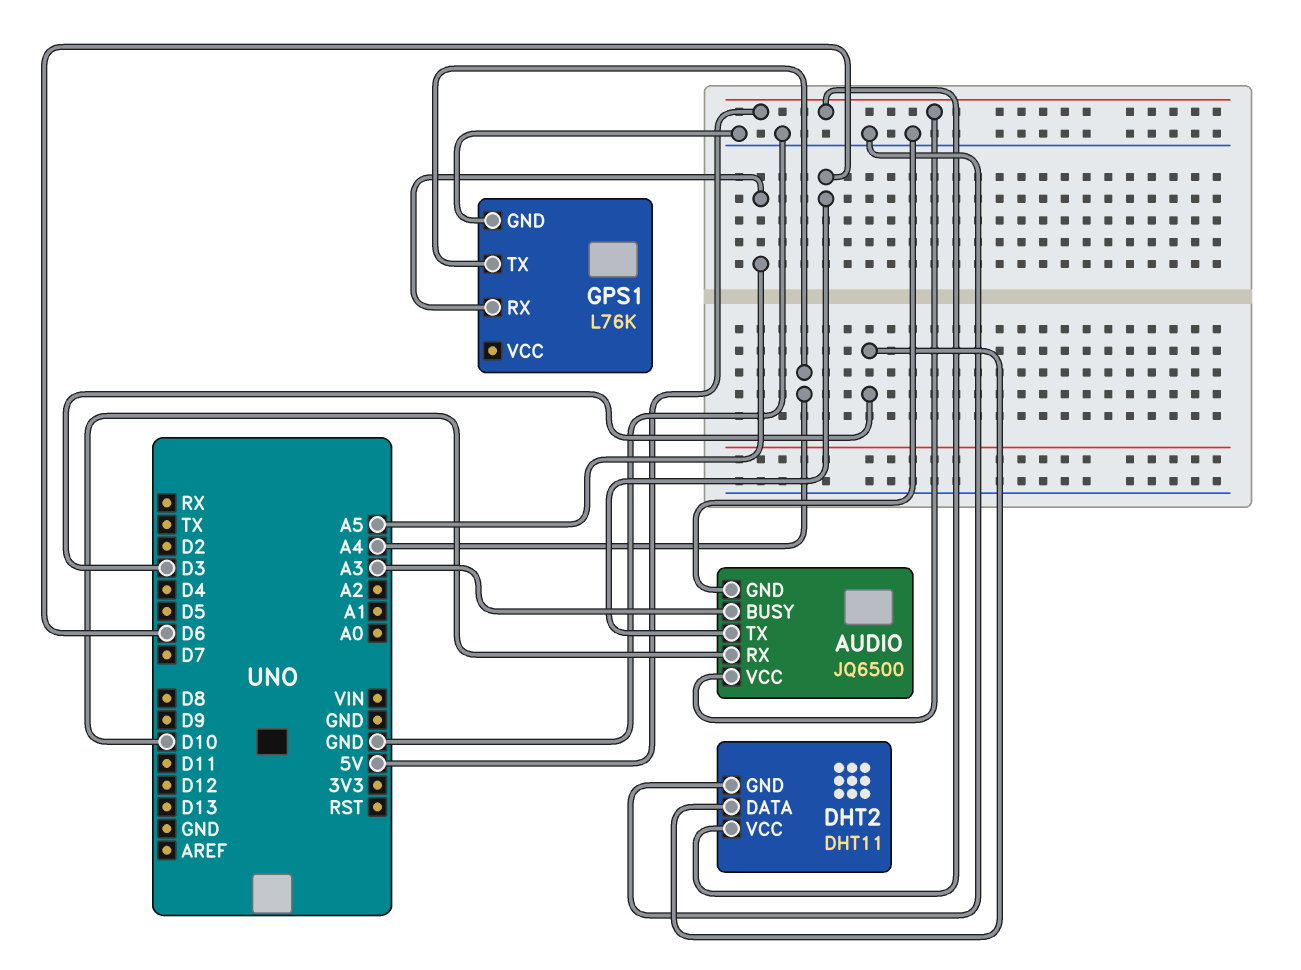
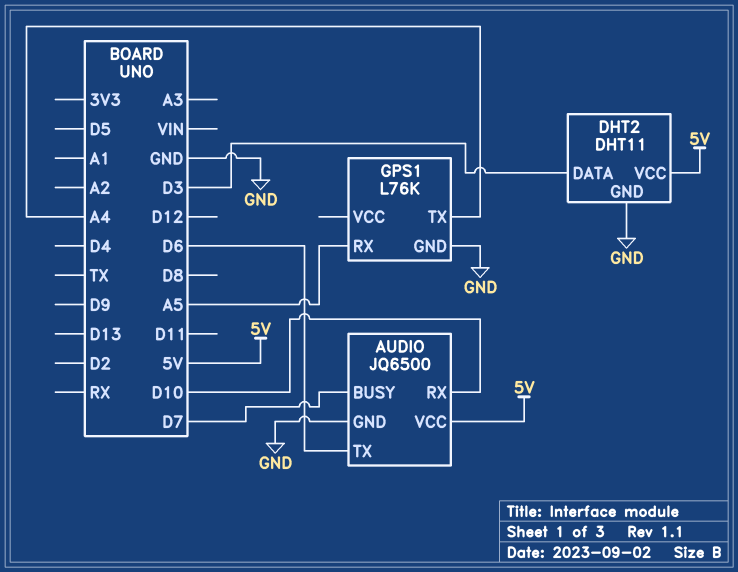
AUDIO pin BUSY: A3 -> D7

